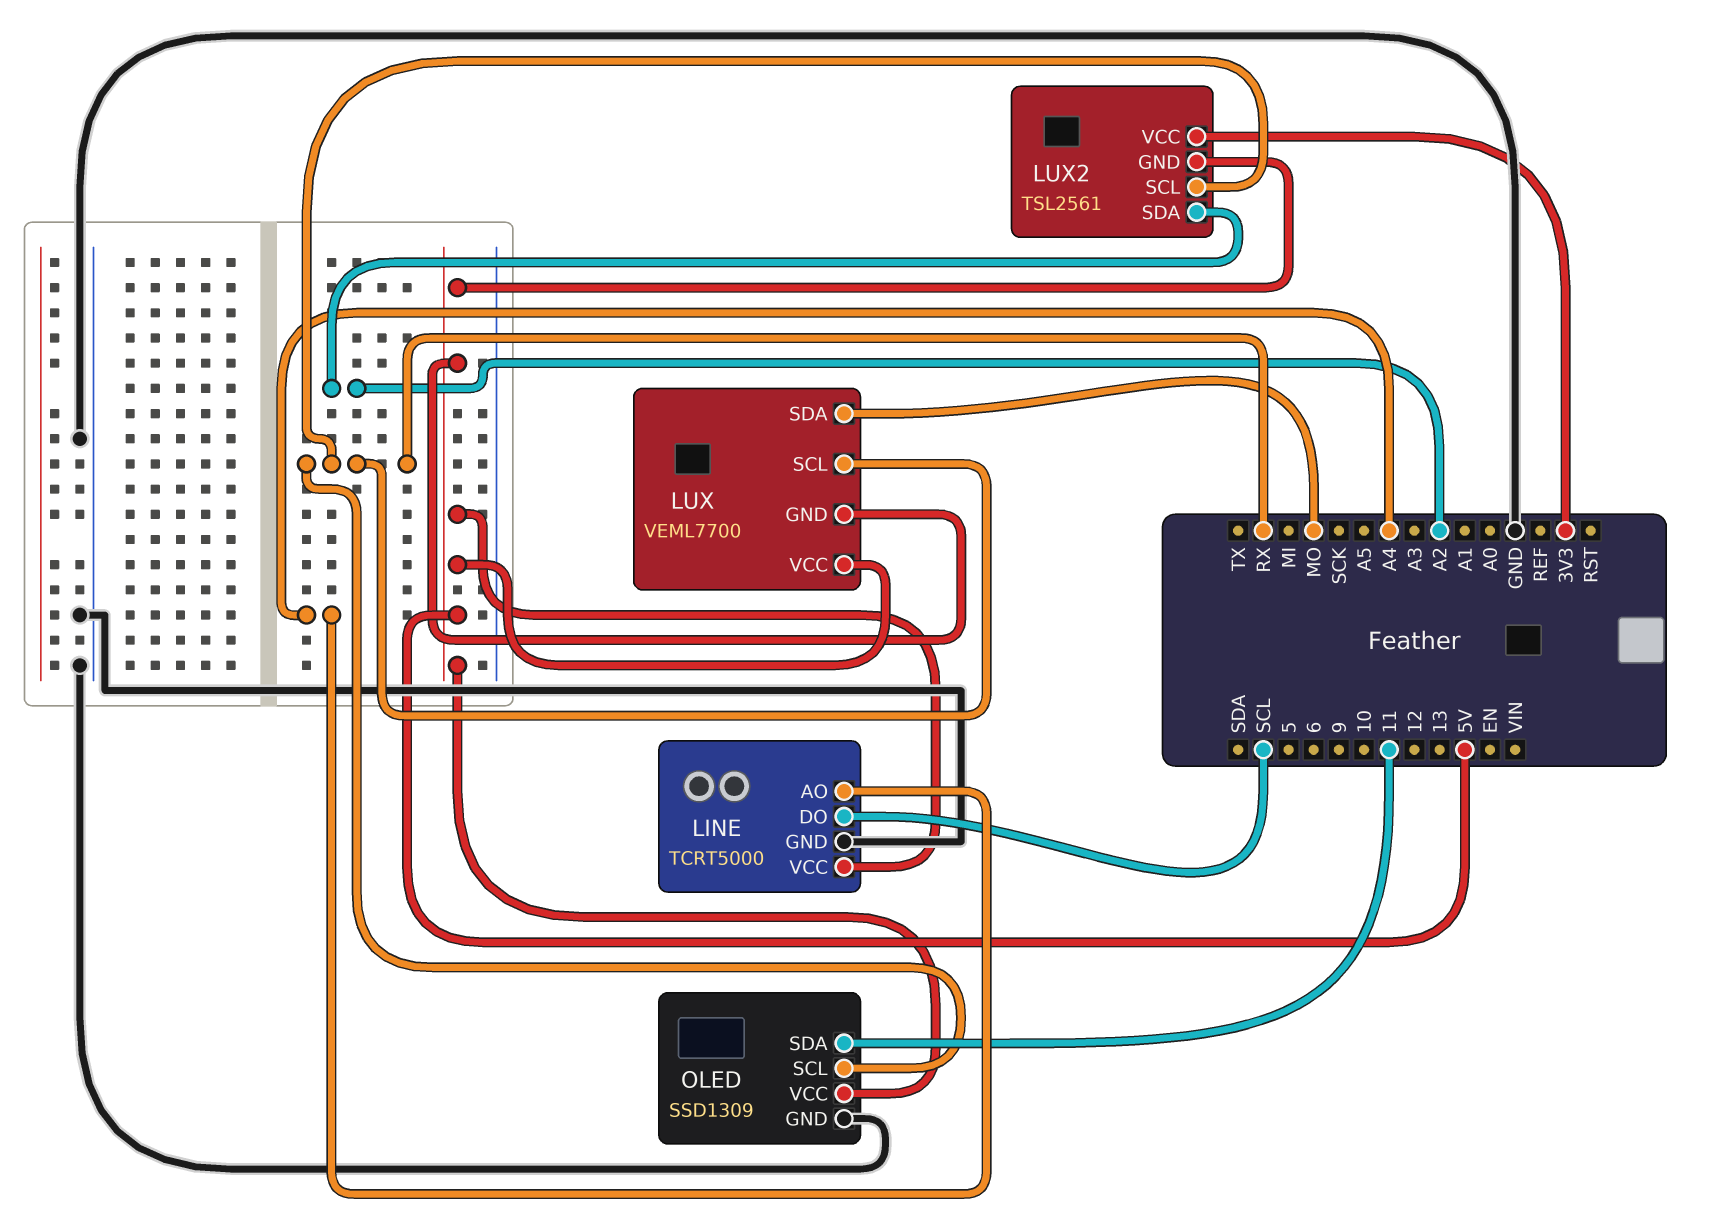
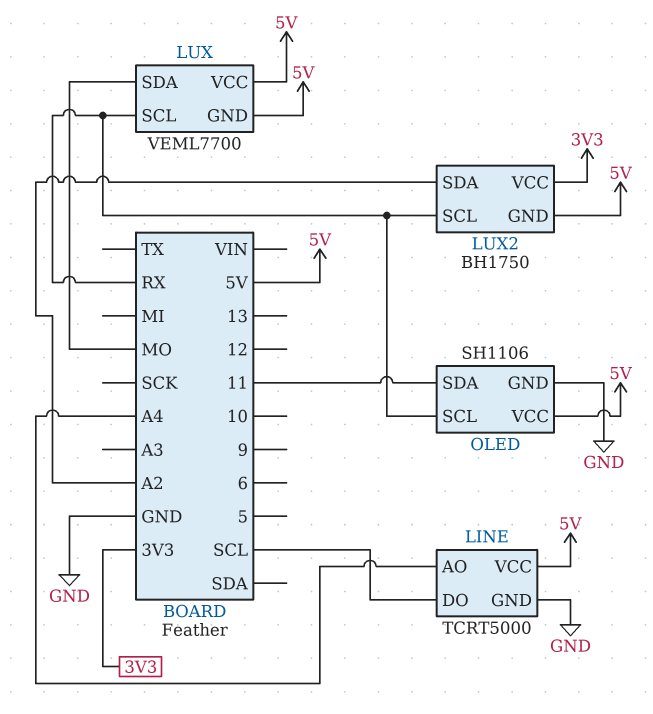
LUX2: TSL2561 -> BH1750
OLED: SSD1309 -> SH1106

